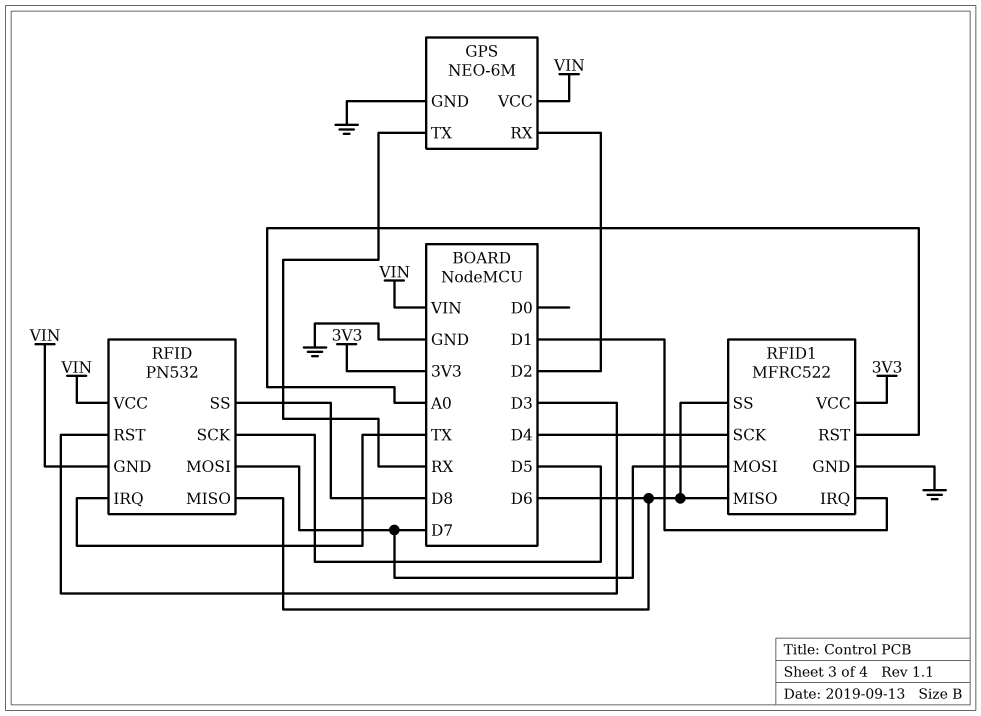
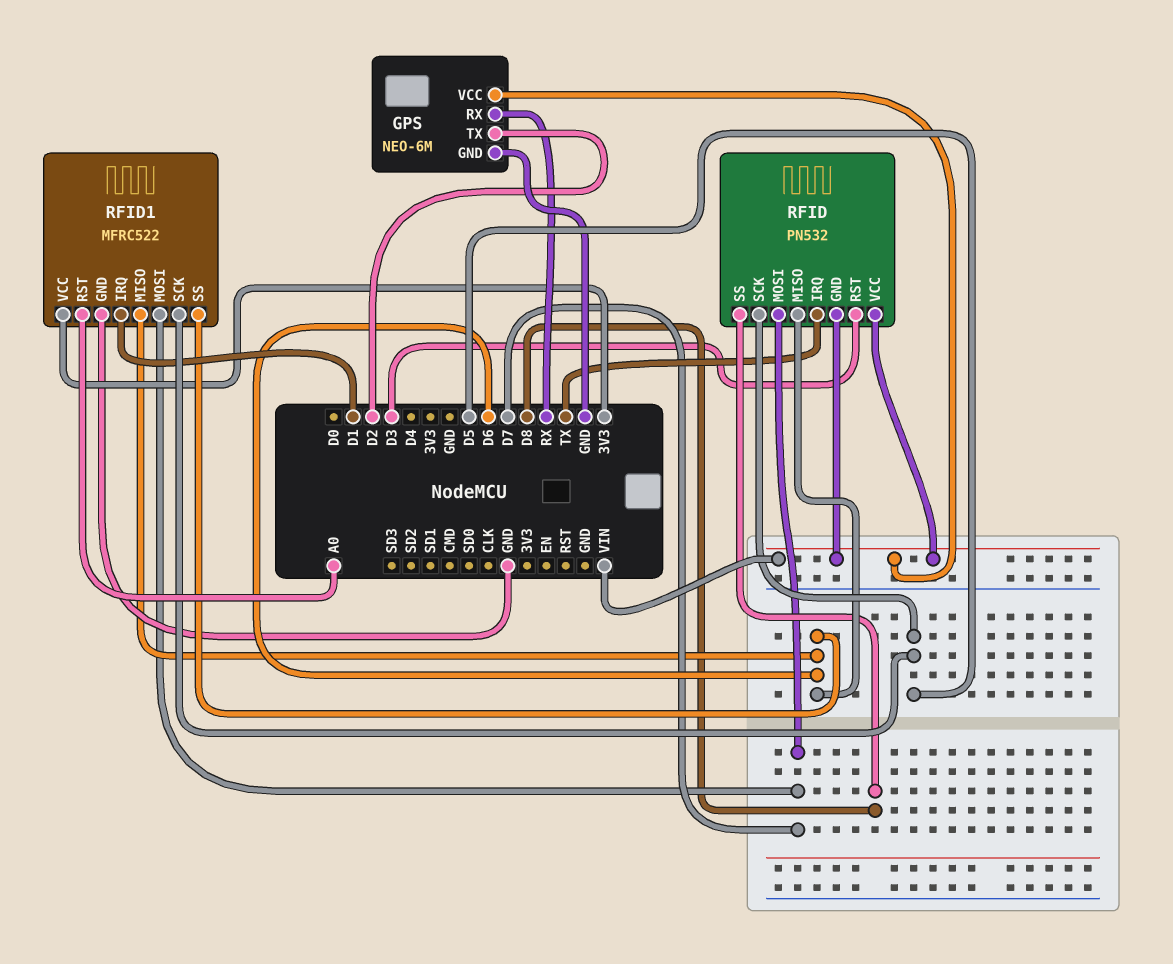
GPS pin RX: D2 -> RX
GPS pin TX: RX -> D2
RFID1 pin SCK: D4 -> D5

